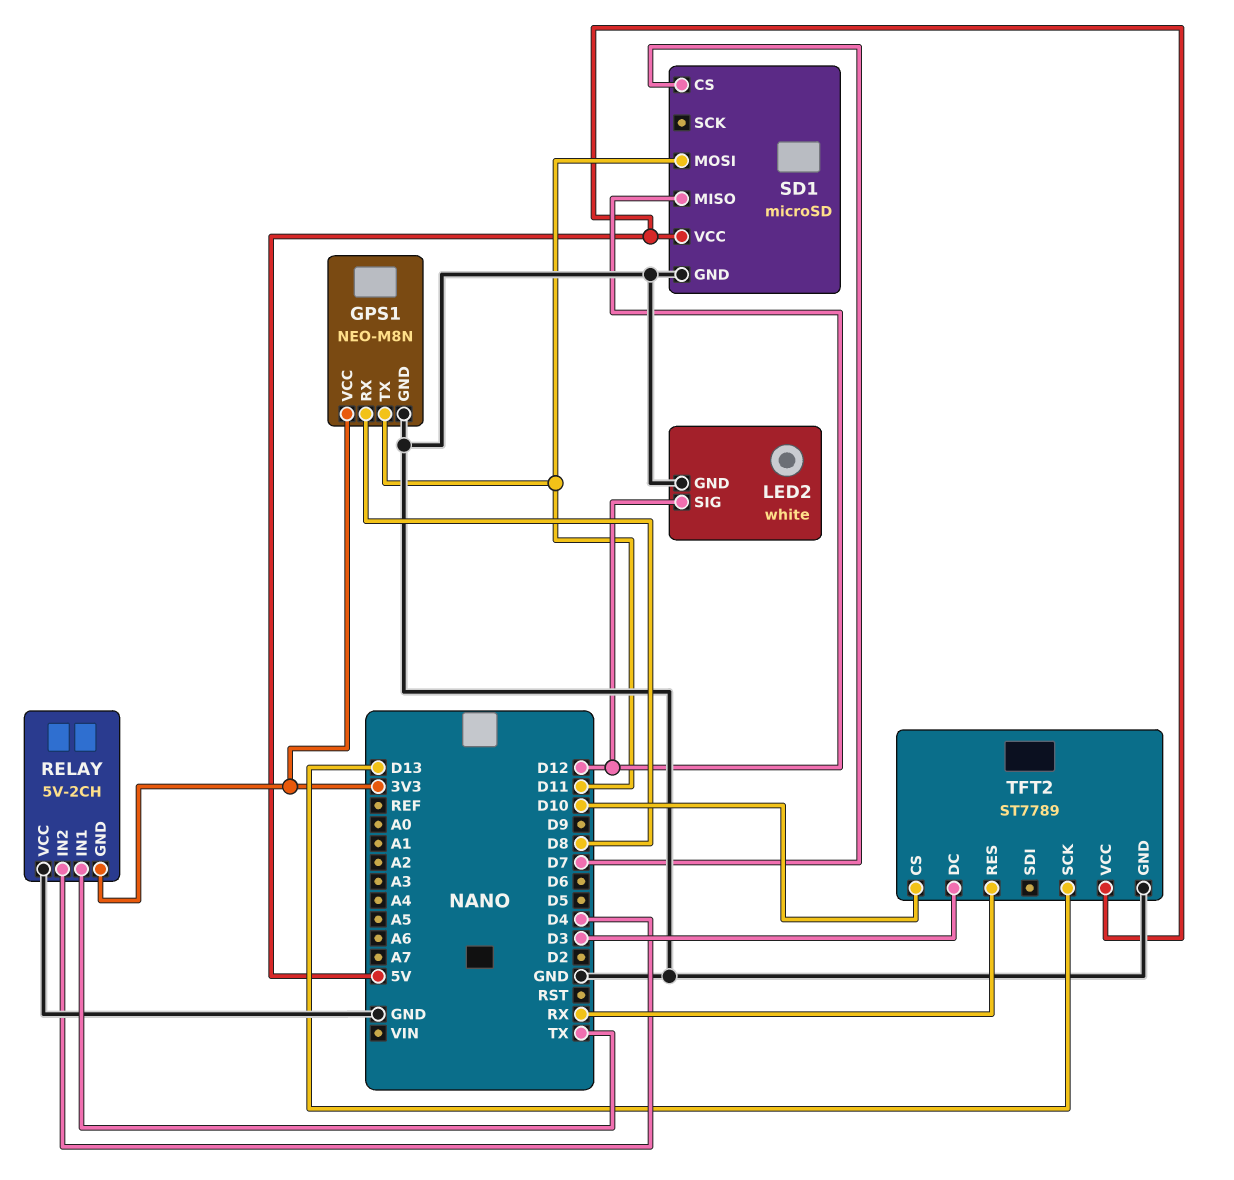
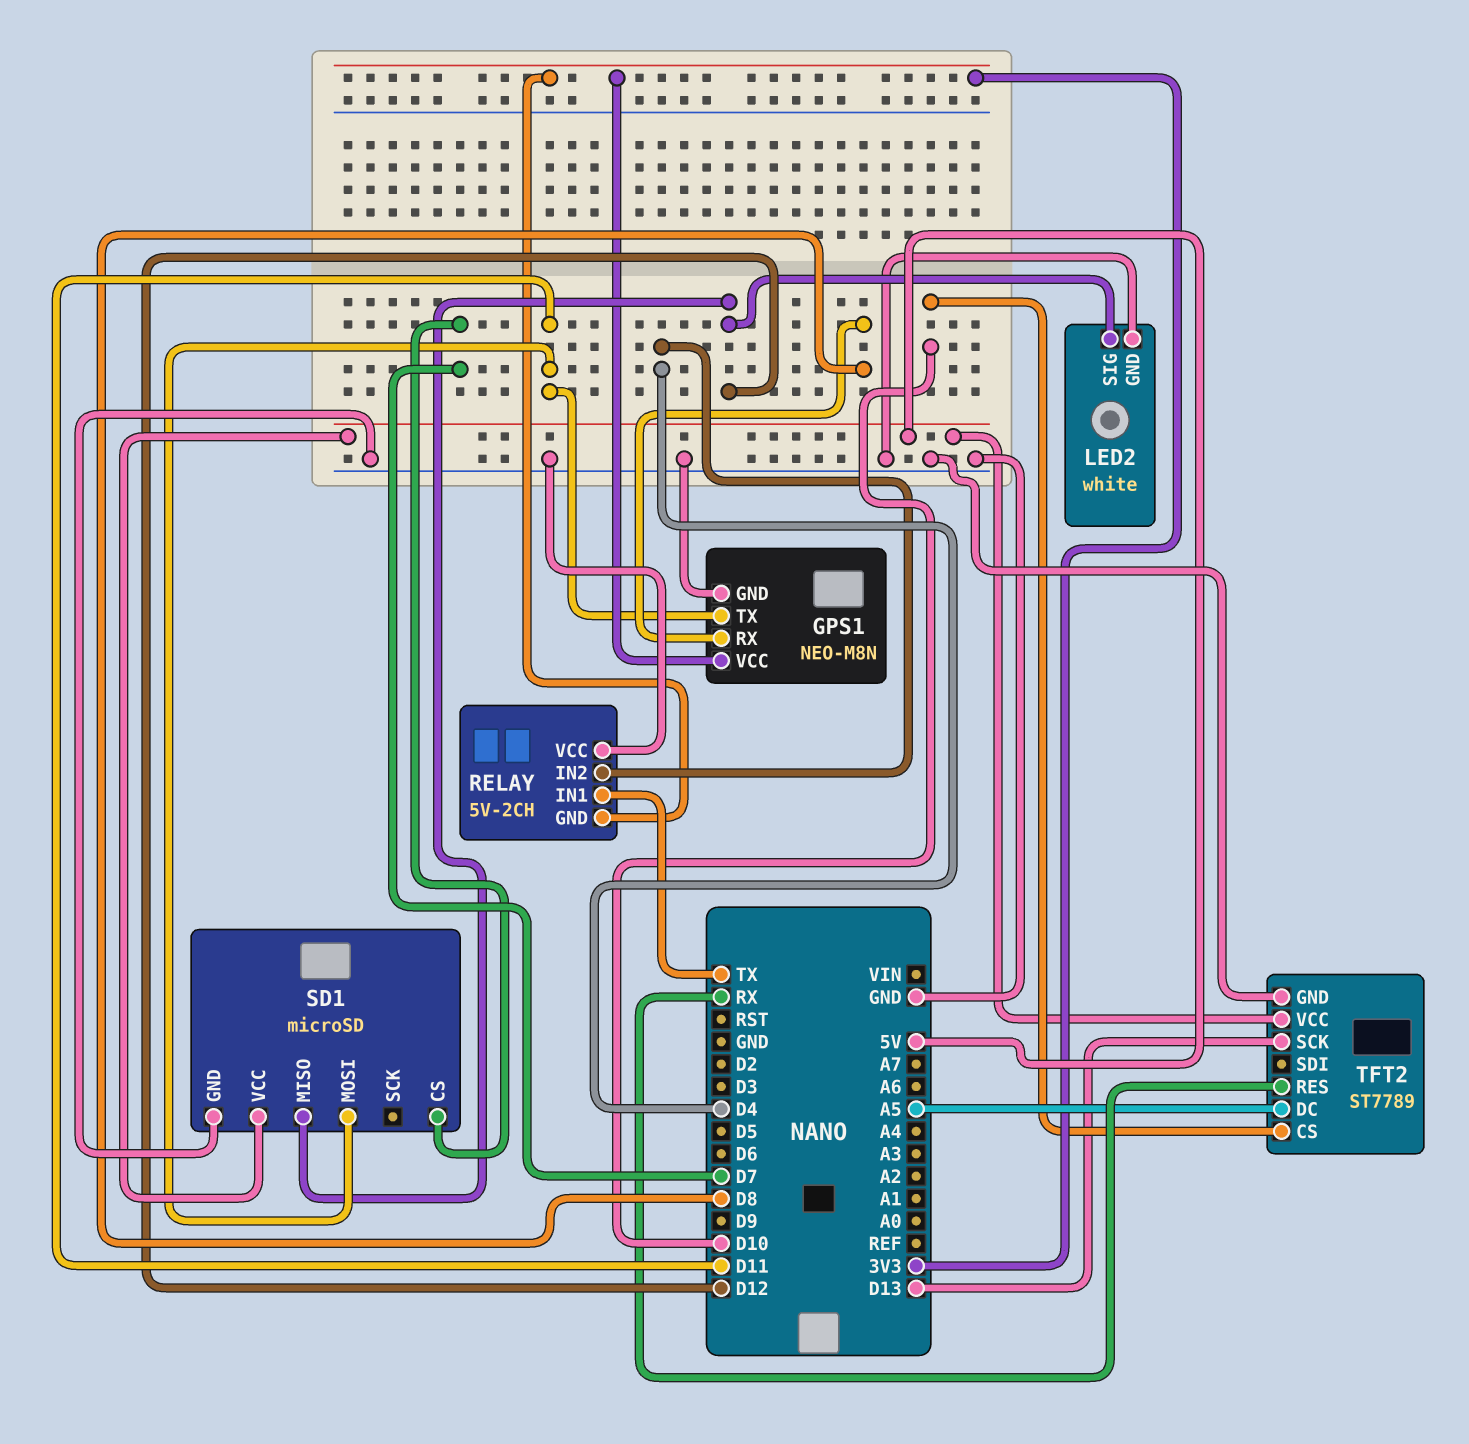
TFT2 pin DC: D3 -> A5

